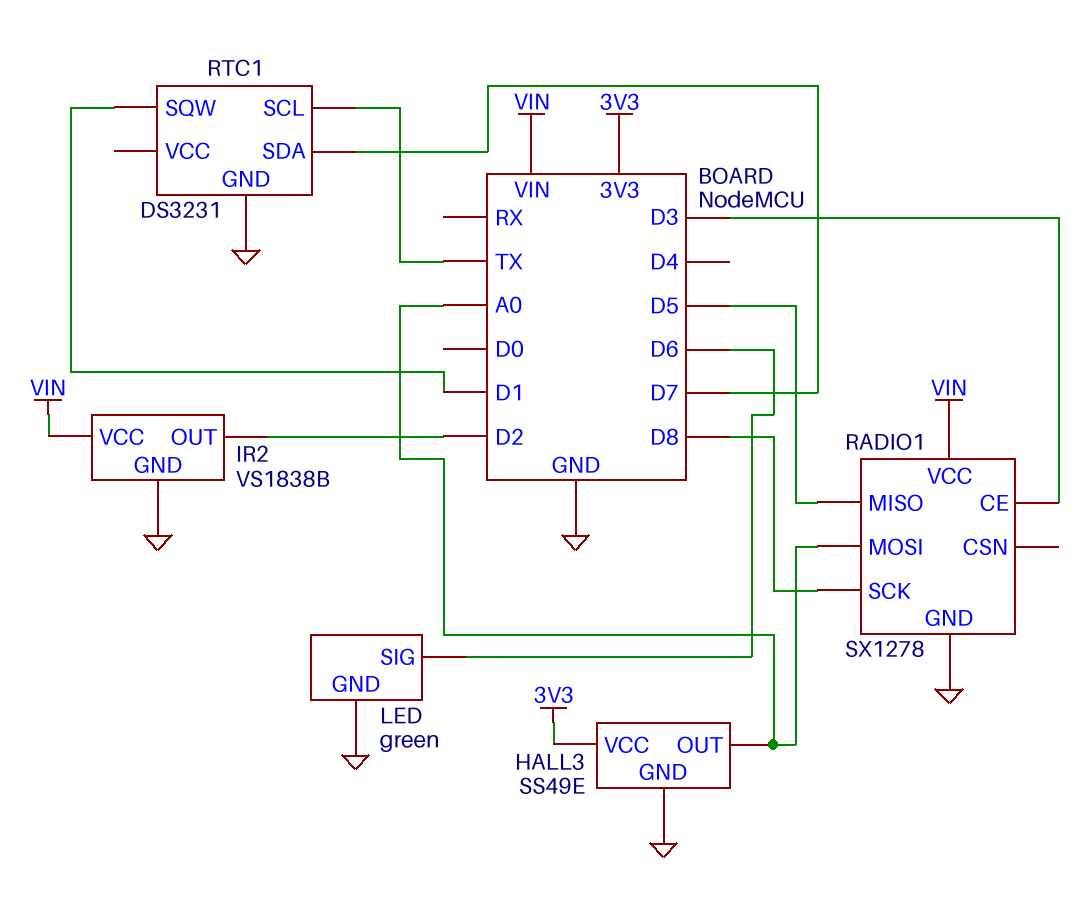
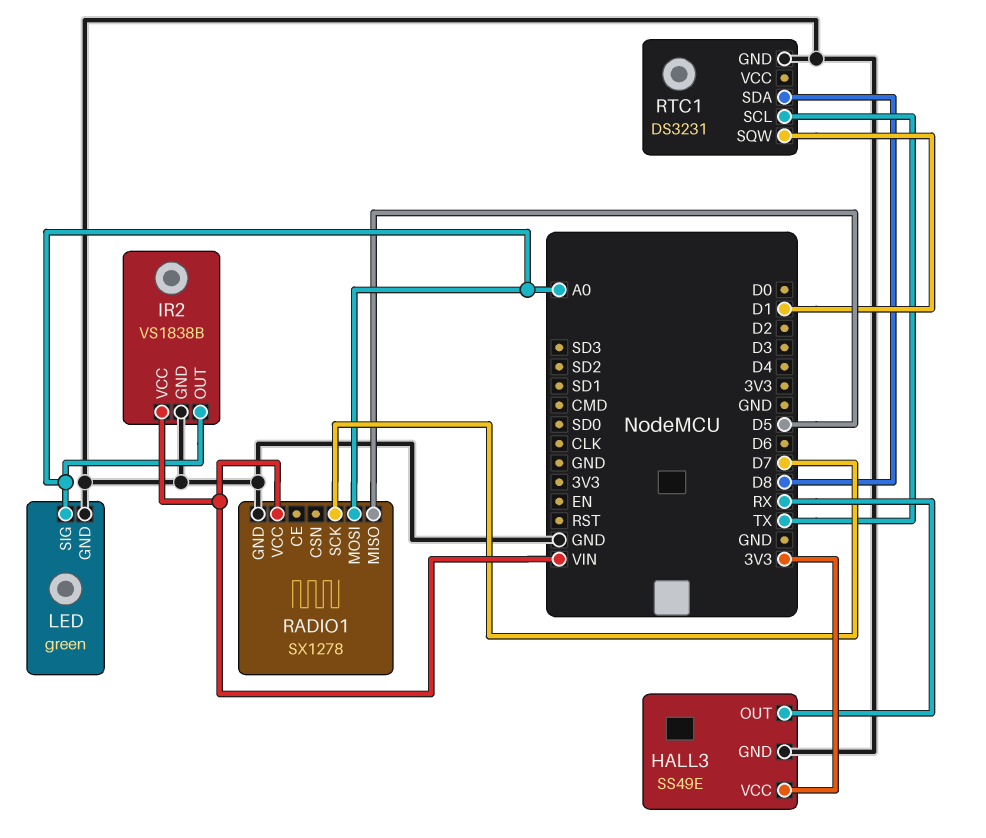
HALL3 pin OUT: A0 -> RX
IR2 pin OUT: D2 -> A0
LED pin SIG: D6 -> A0
RADIO1 pin CE: D3 -> none
RADIO1 pin SCK: D8 -> D7
RTC1 pin SDA: D7 -> D8

